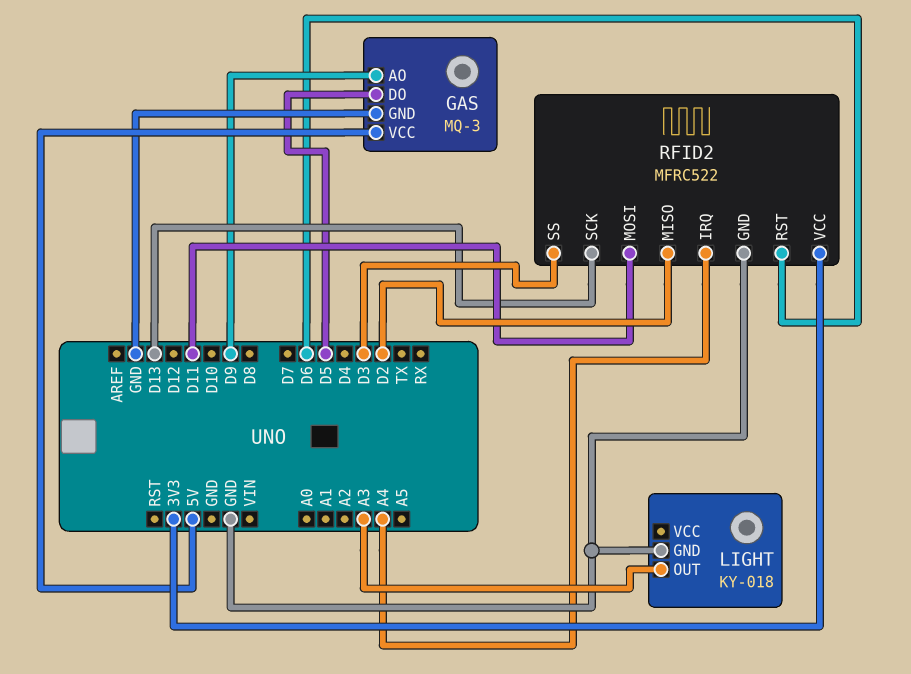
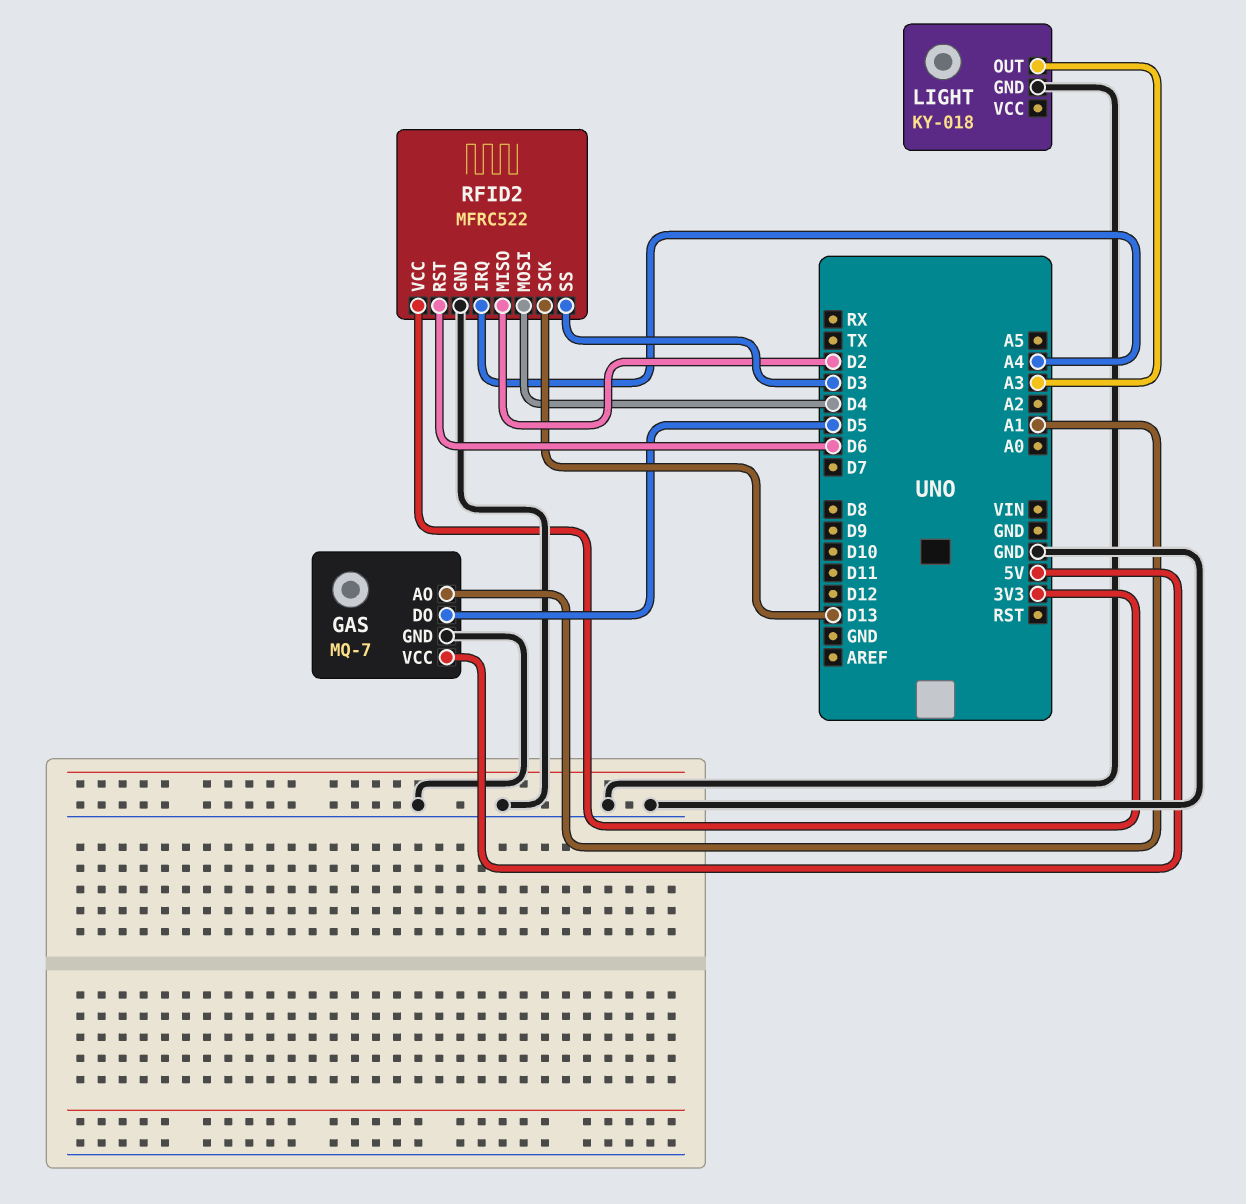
GAS: MQ-3 -> MQ-7
GAS pin AO: D9 -> A1
RFID2 pin MOSI: D11 -> D4

